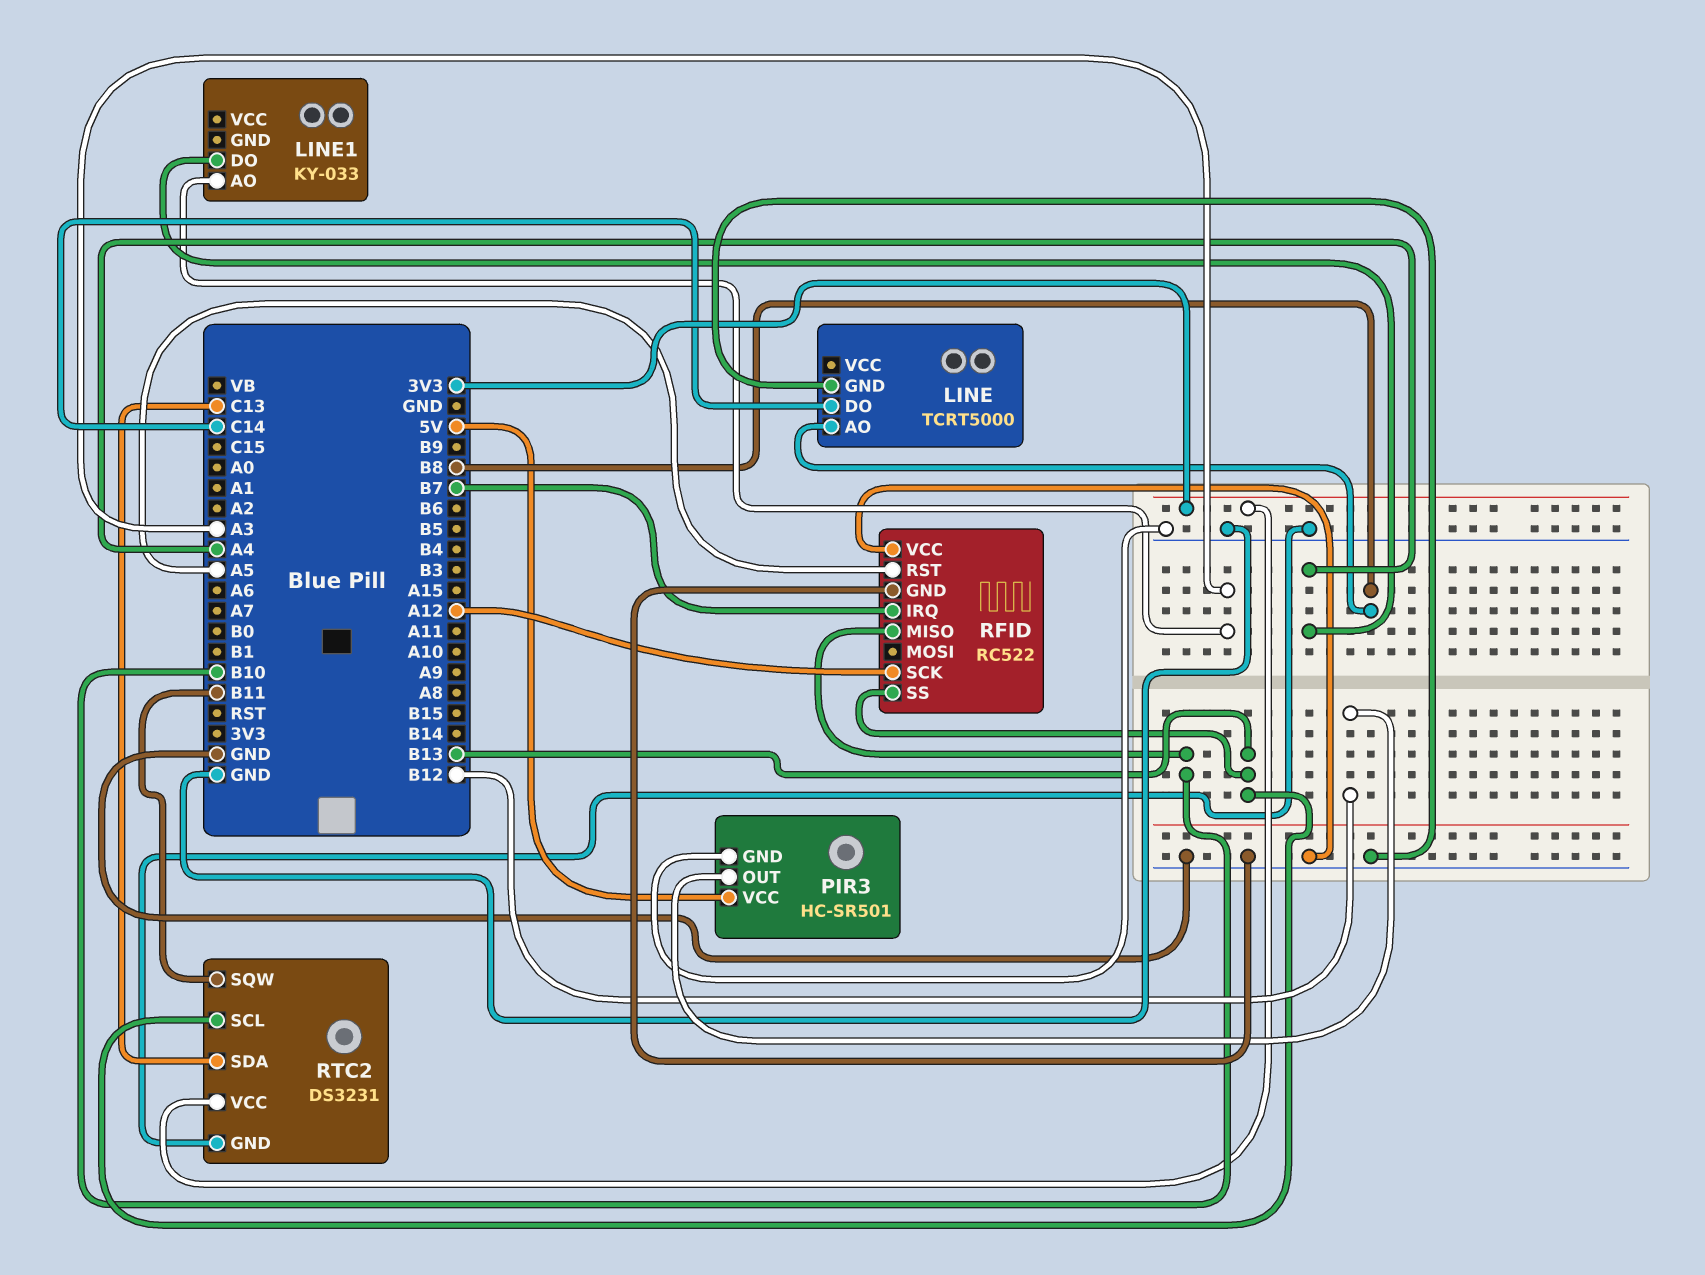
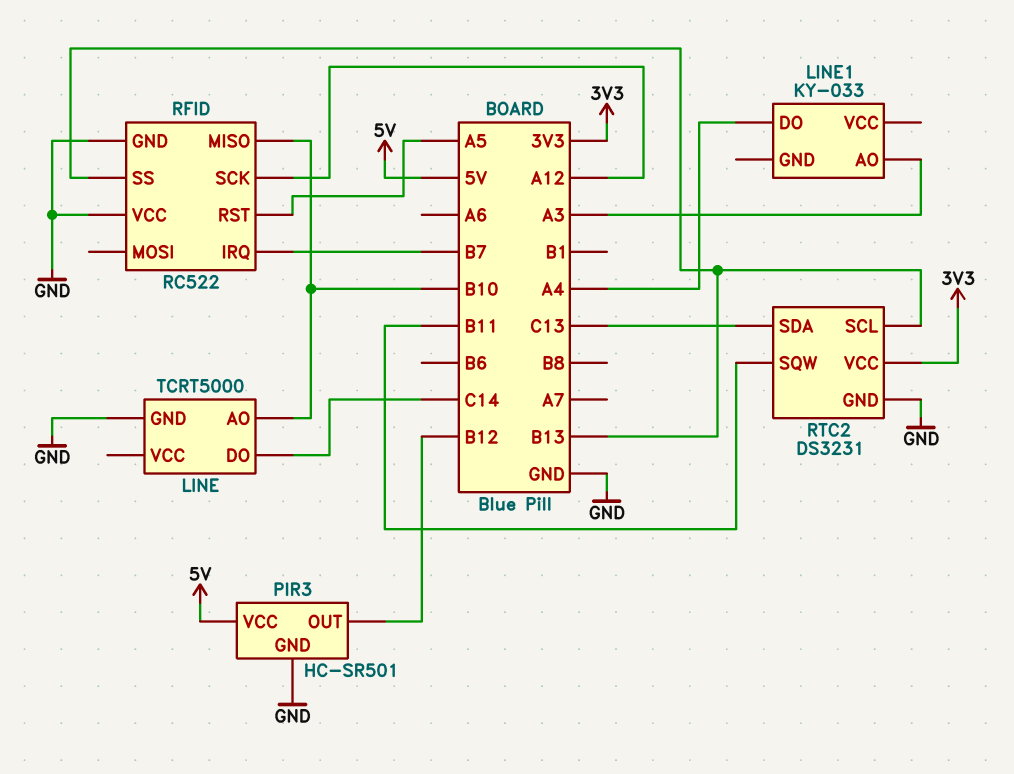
LINE pin AO: B8 -> B10

